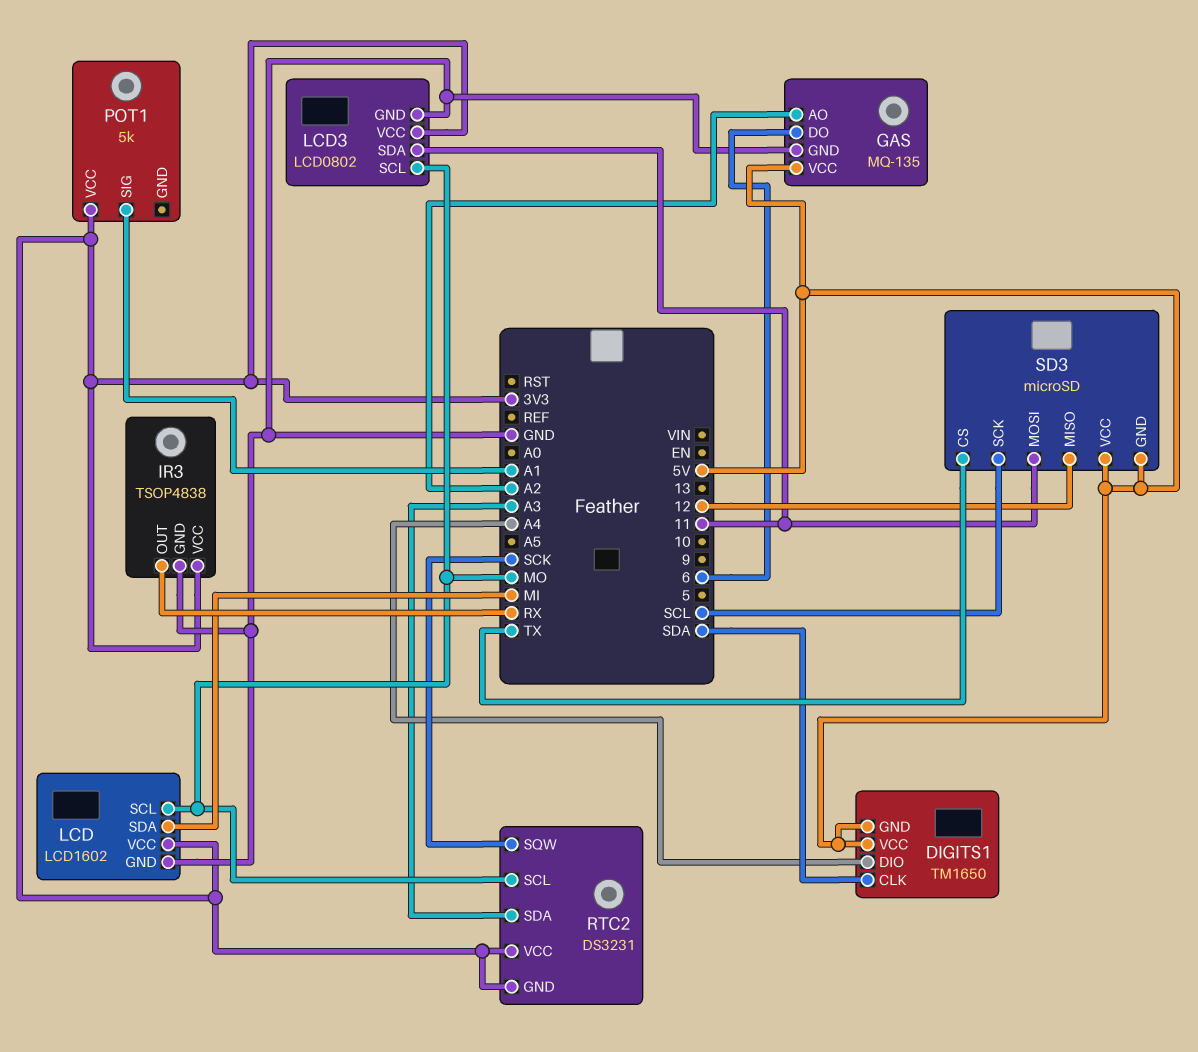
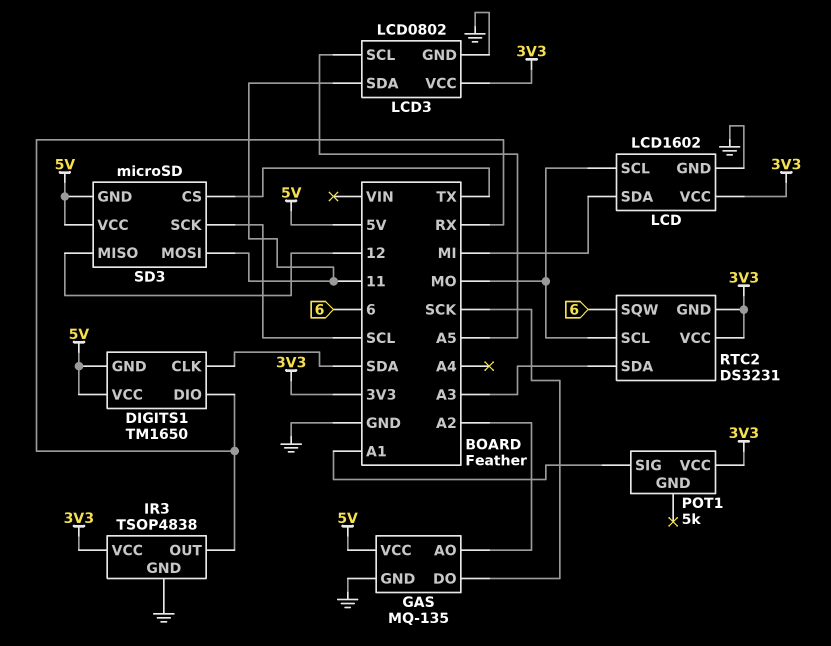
DIGITS1 pin DIO: A4 -> RX
GAS pin DO: 6 -> SCK
LCD3 pin SCL: MO -> A5
RTC2 pin SQW: SCK -> 6

